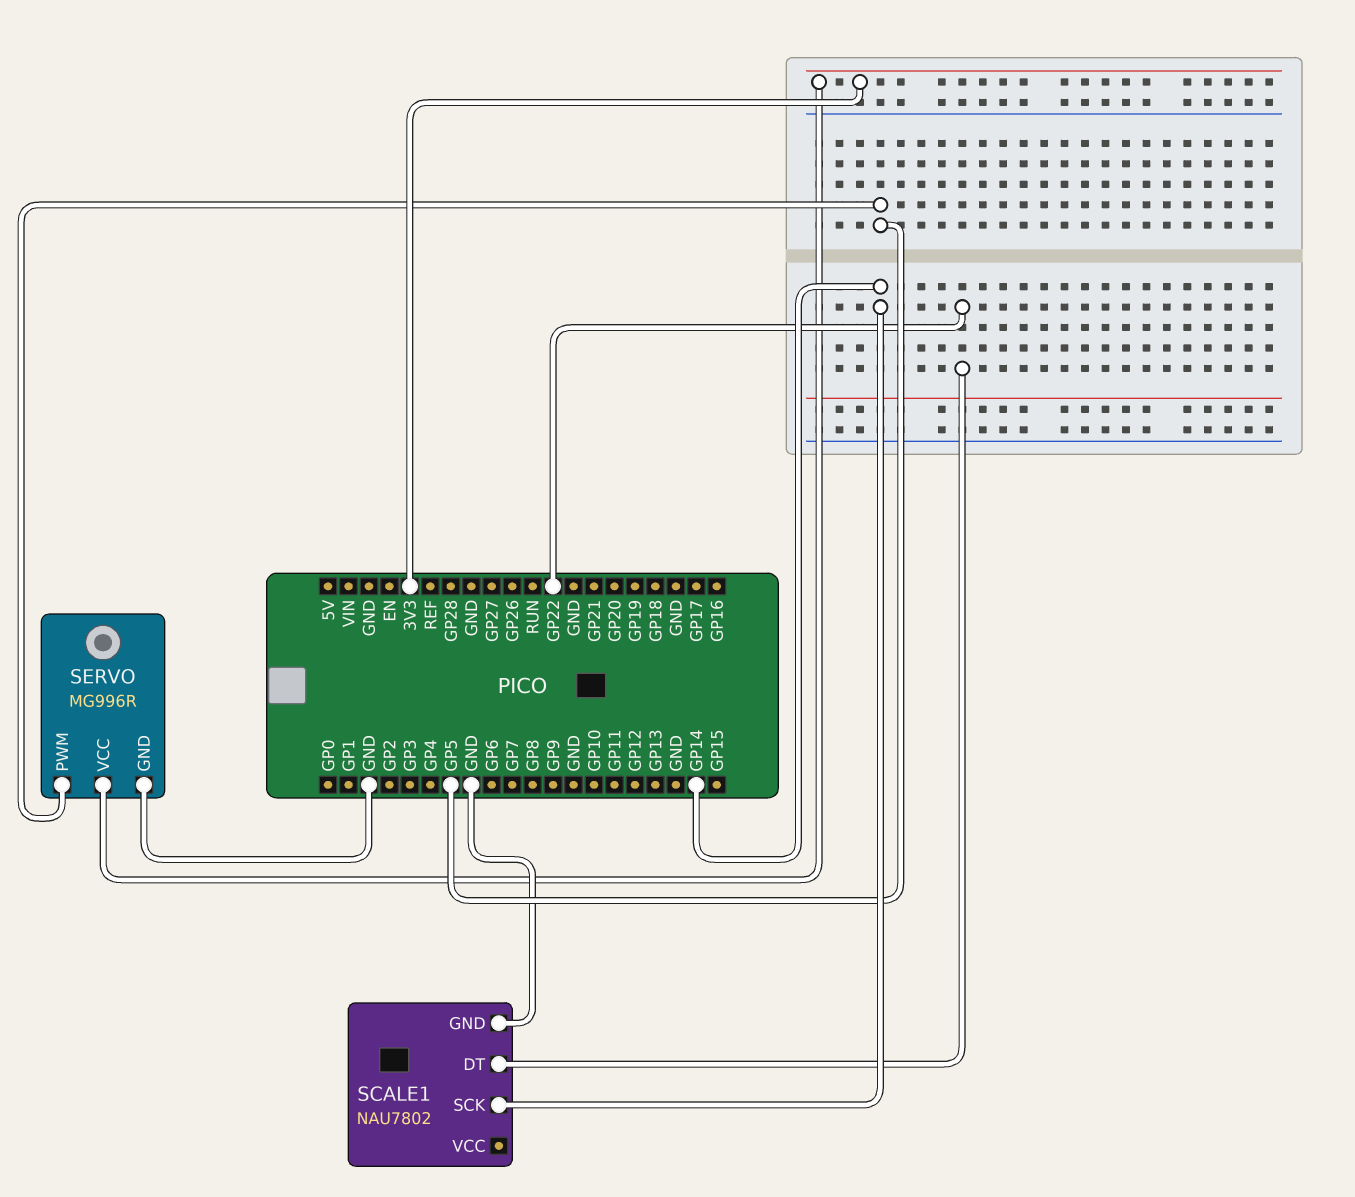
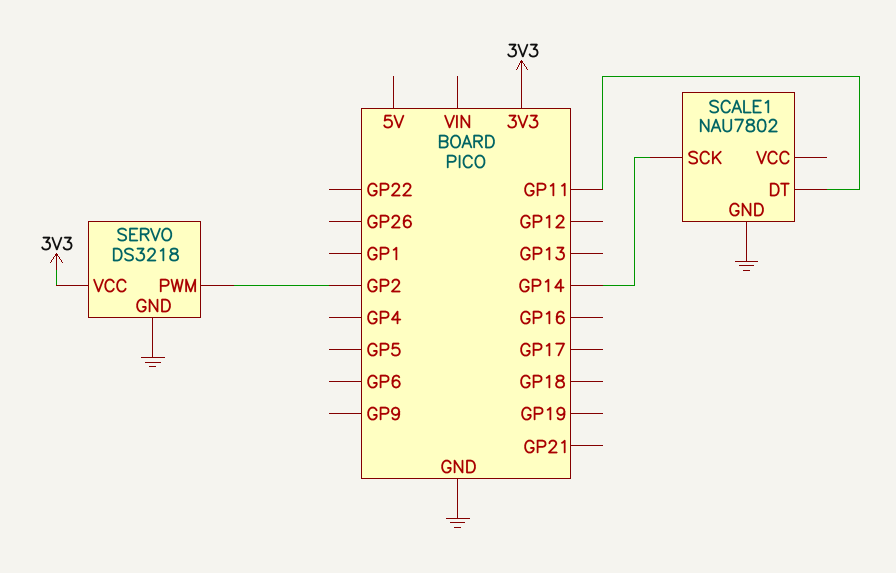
SCALE1 pin DT: GP22 -> GP11
SERVO: MG996R -> DS3218
SERVO pin PWM: GP5 -> GP2

